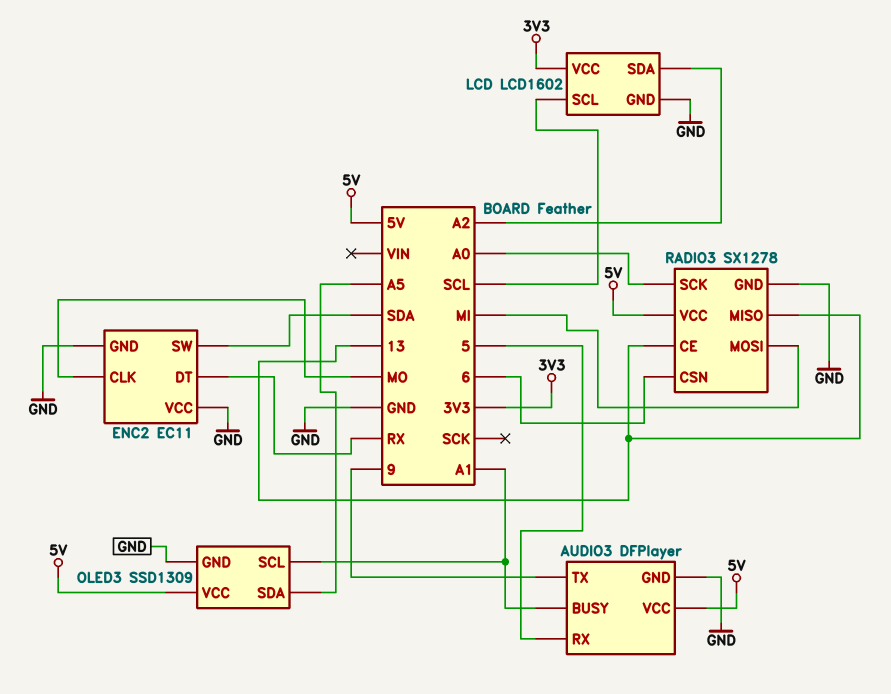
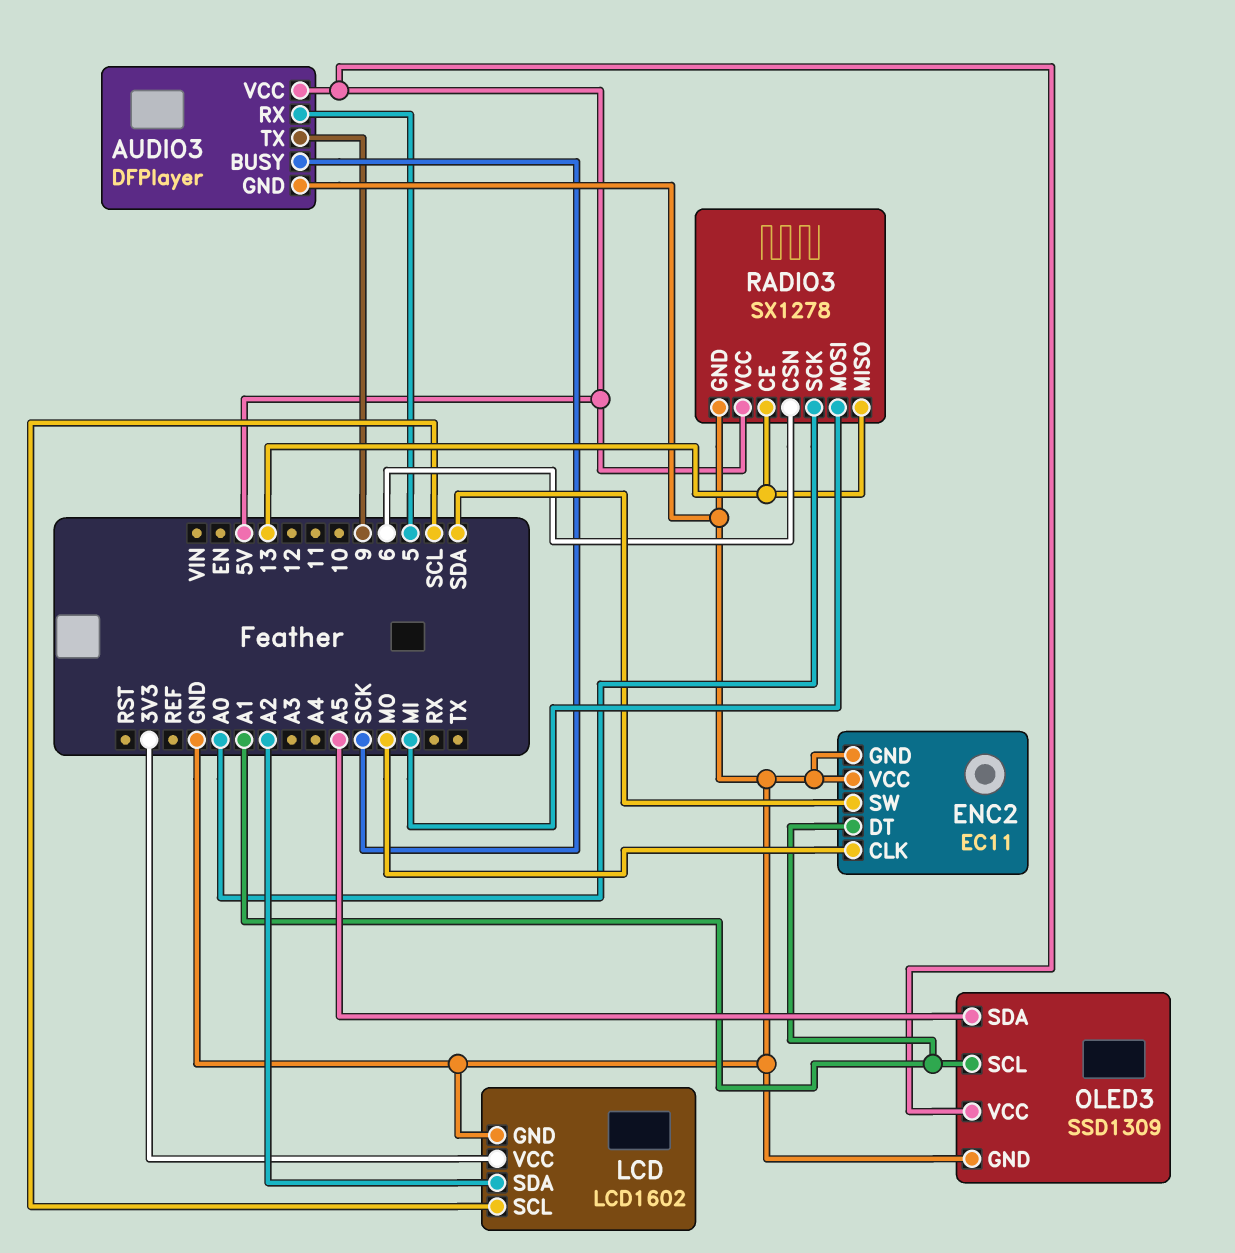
AUDIO3 pin BUSY: A1 -> SCK
ENC2 pin DT: RX -> A1

